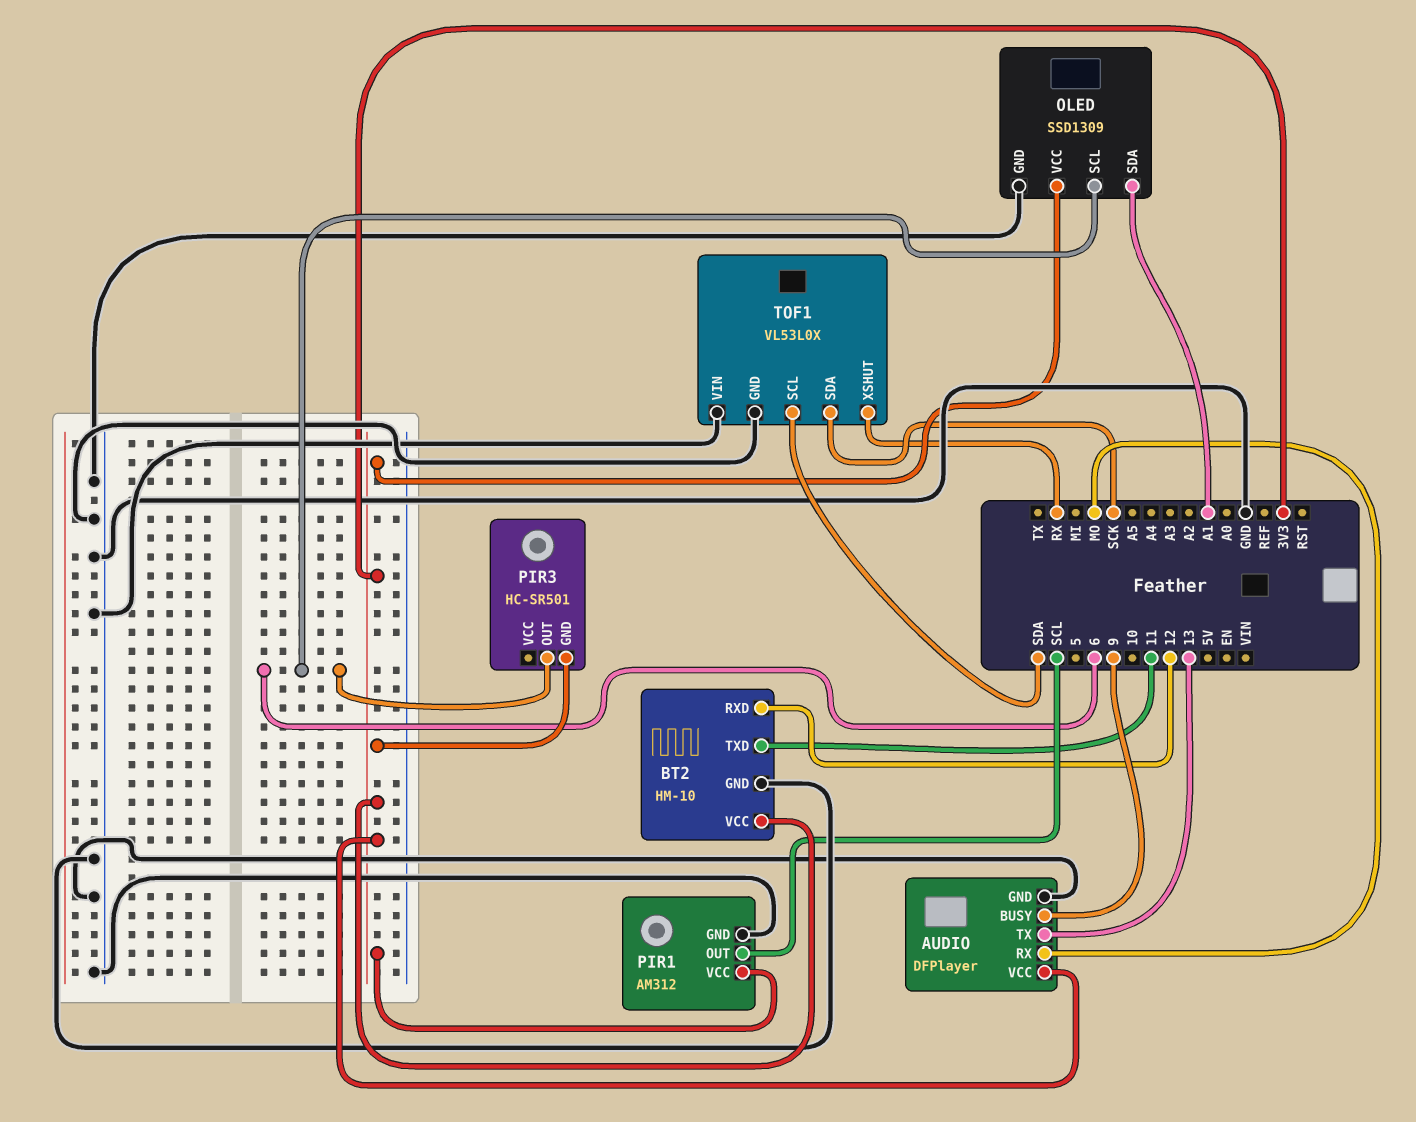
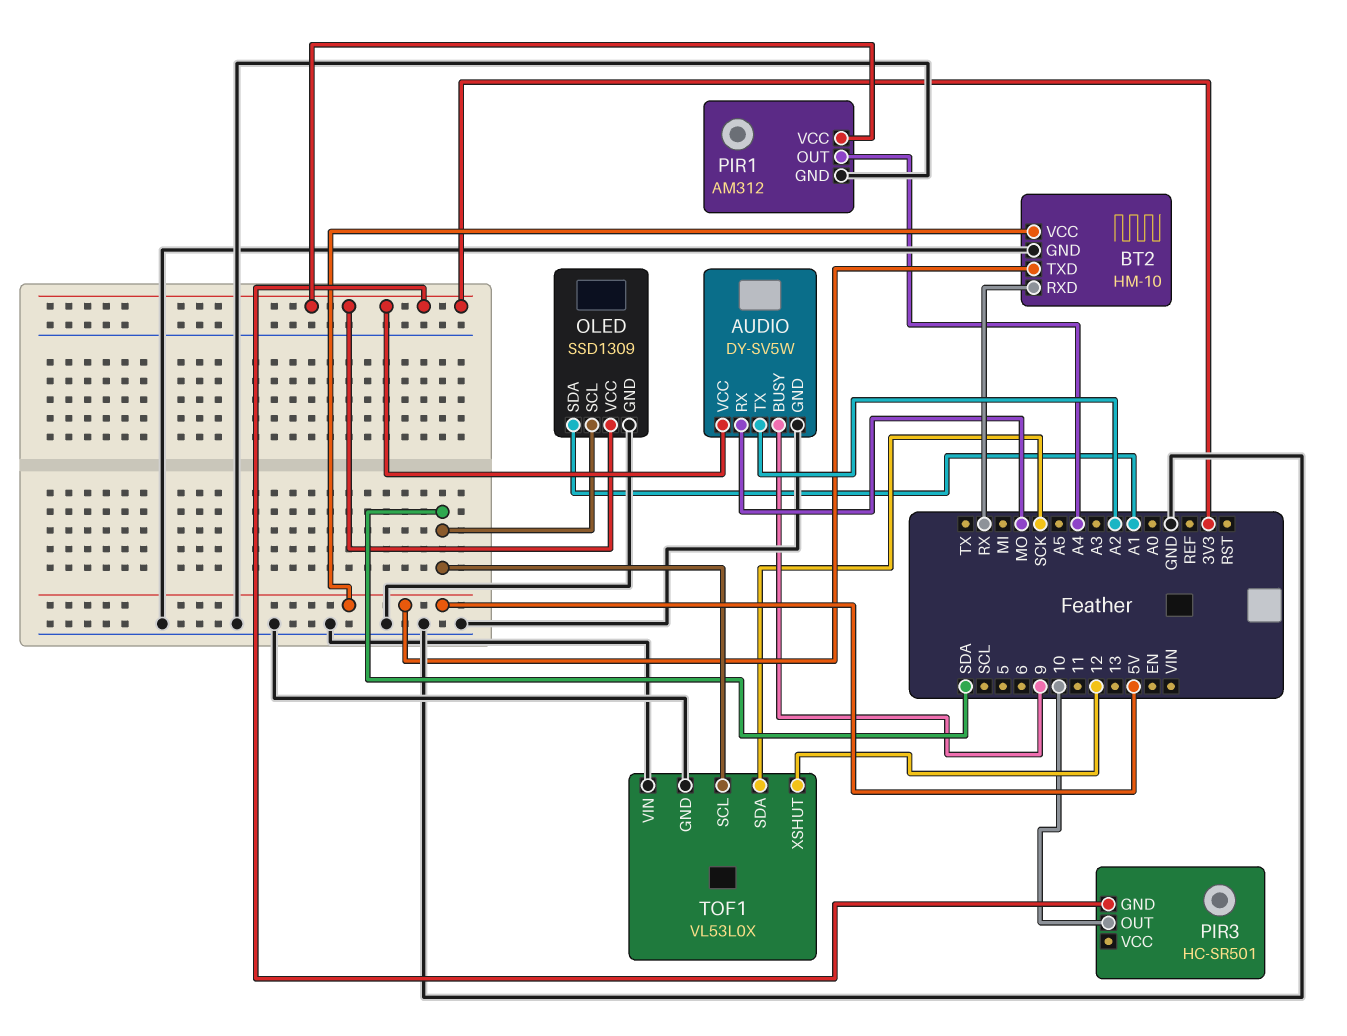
AUDIO: DFPlayer -> DY-SV5W
AUDIO pin TX: 13 -> A2
BT2 pin RXD: 12 -> RX
BT2 pin TXD: 11 -> 5V
BT2 pin VCC: 3V3 -> 5V
OLED pin SCL: 6 -> SDA
PIR1 pin OUT: SCL -> A4
PIR3 pin OUT: 6 -> 10
TOF1 pin XSHUT: RX -> 12

